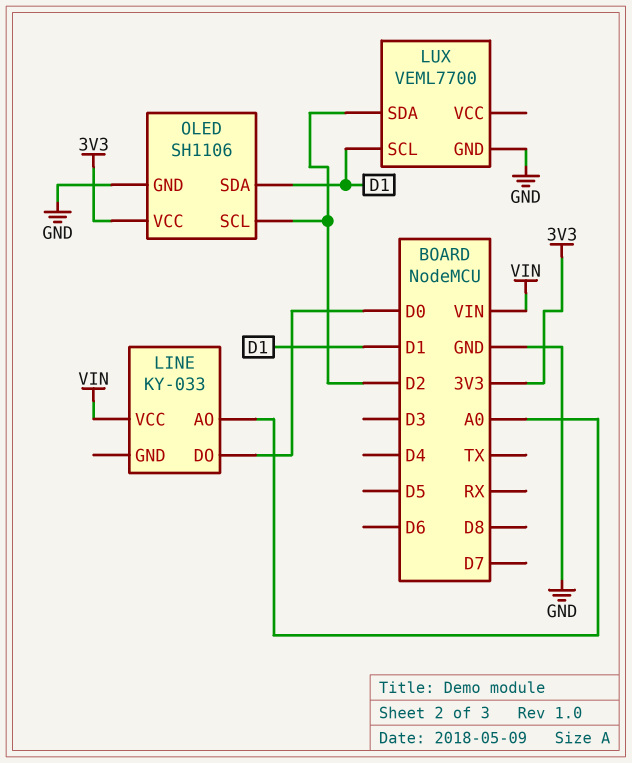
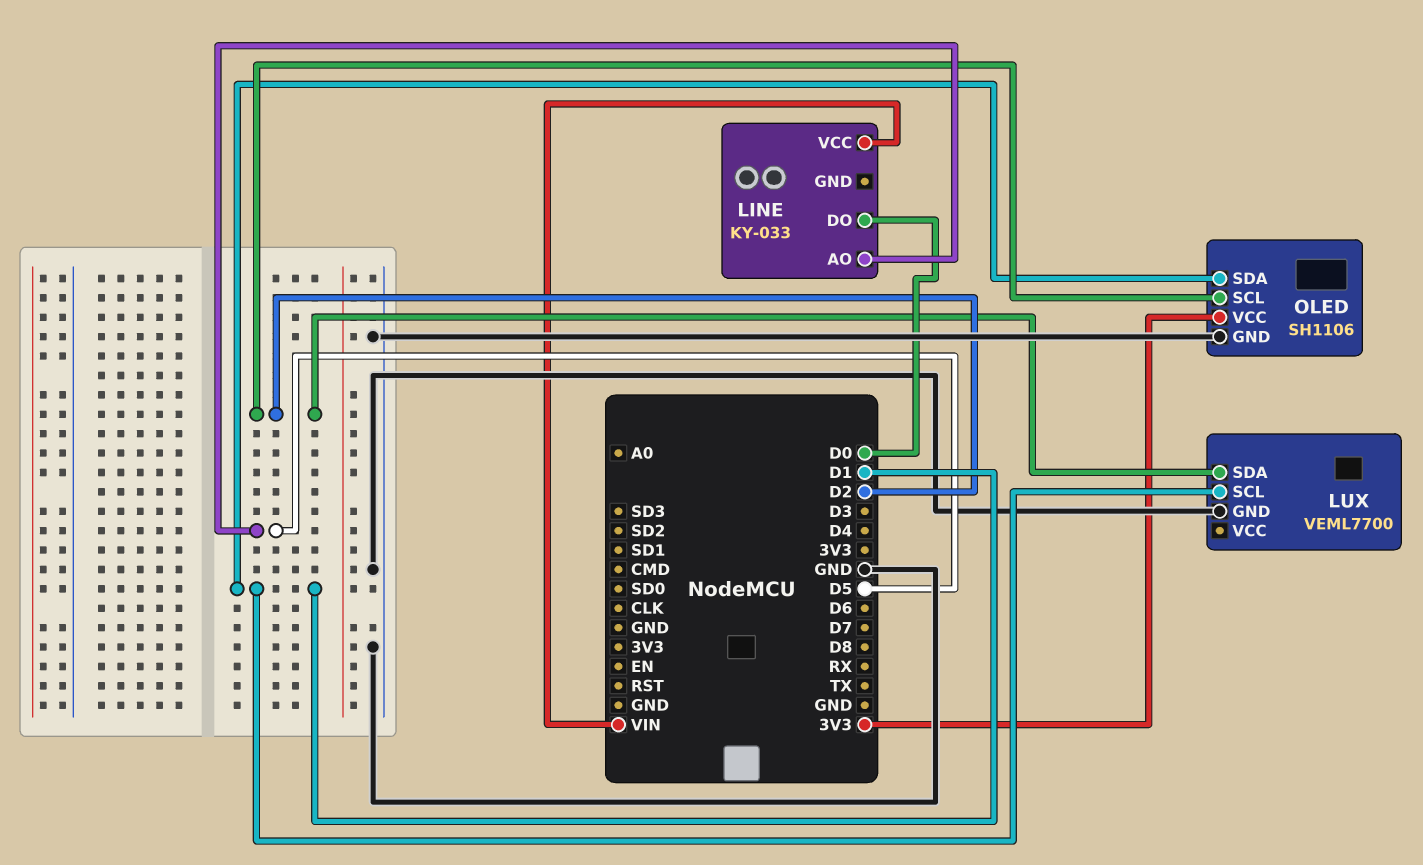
LINE pin AO: A0 -> D5

